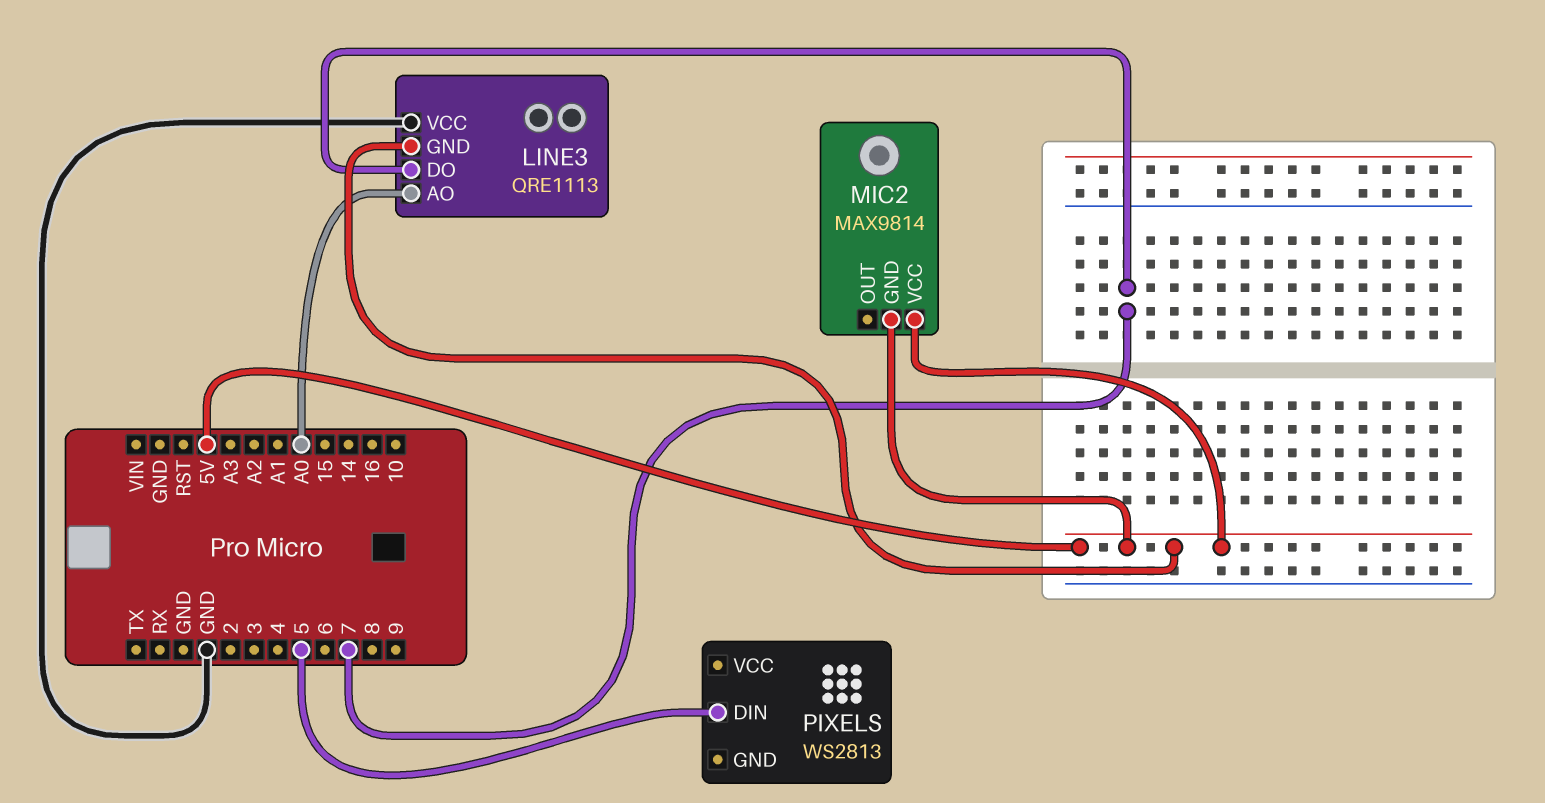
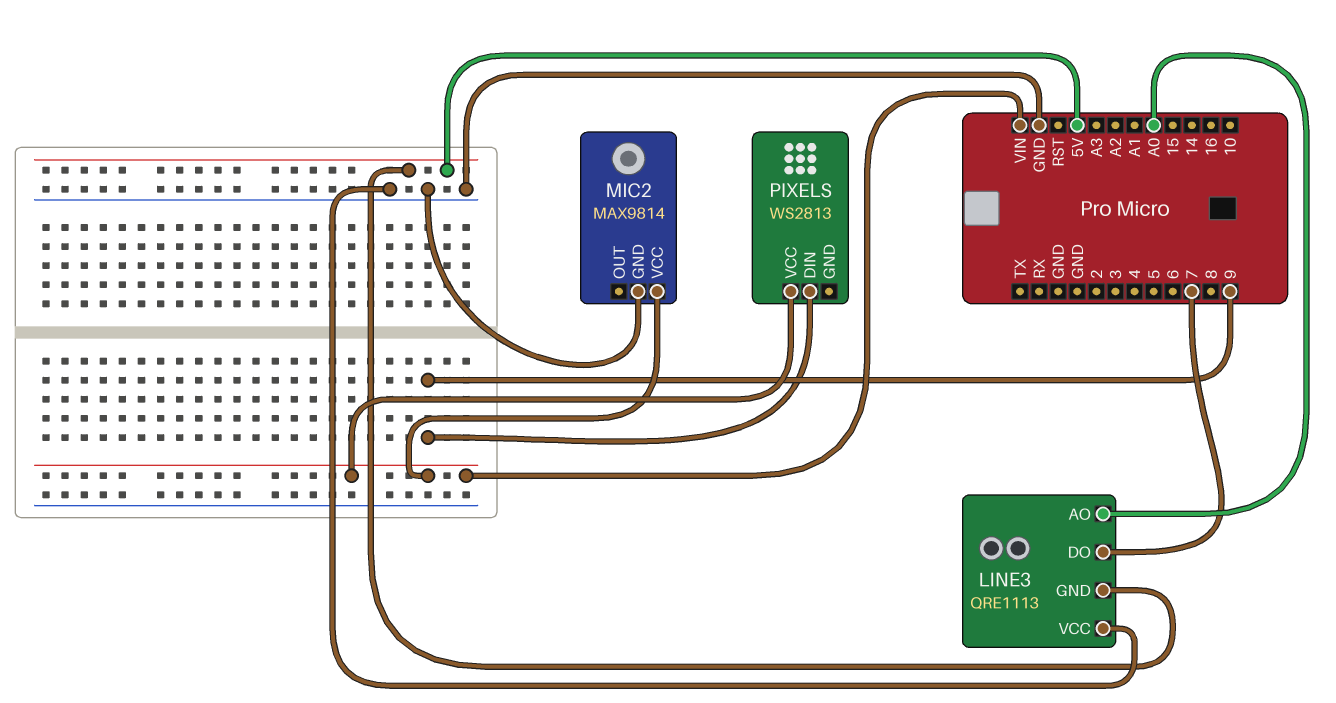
MIC2 pin GND: 5V -> GND
MIC2 pin VCC: 5V -> VIN
PIXELS pin DIN: 5 -> 9
PIXELS pin VCC: none -> VIN

